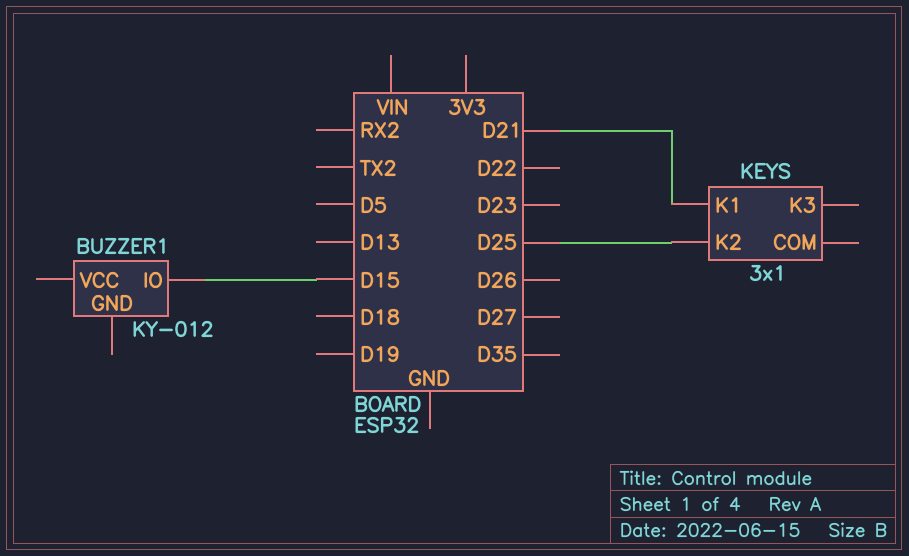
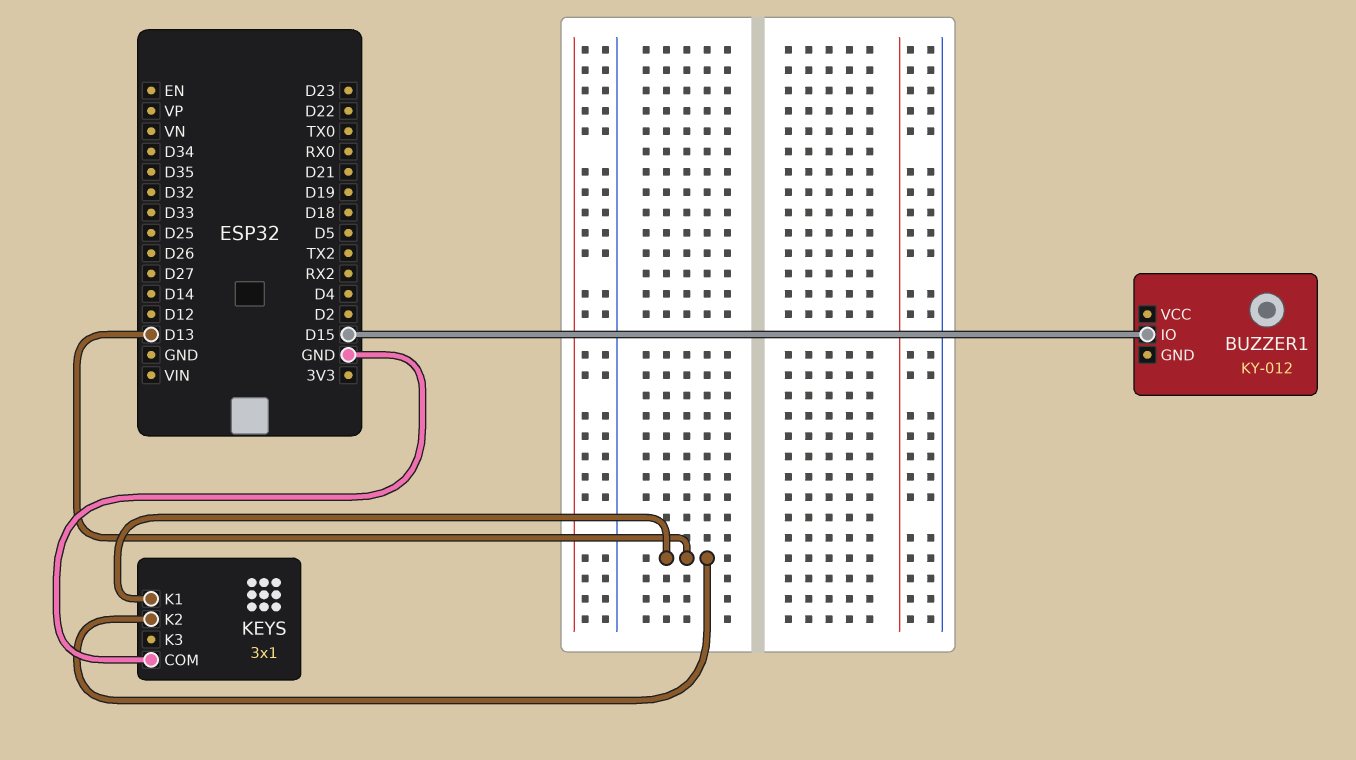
KEYS pin COM: none -> GND
KEYS pin K1: D21 -> D13
KEYS pin K2: D25 -> D13

